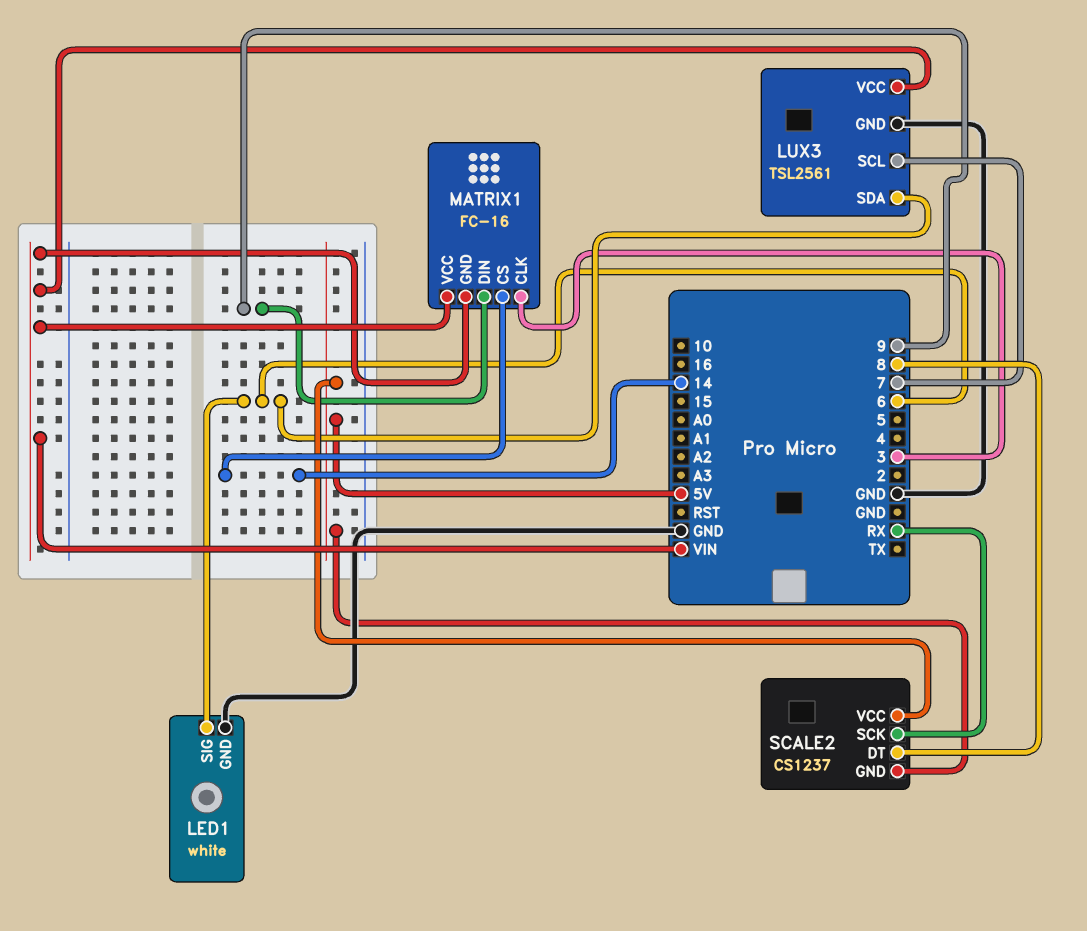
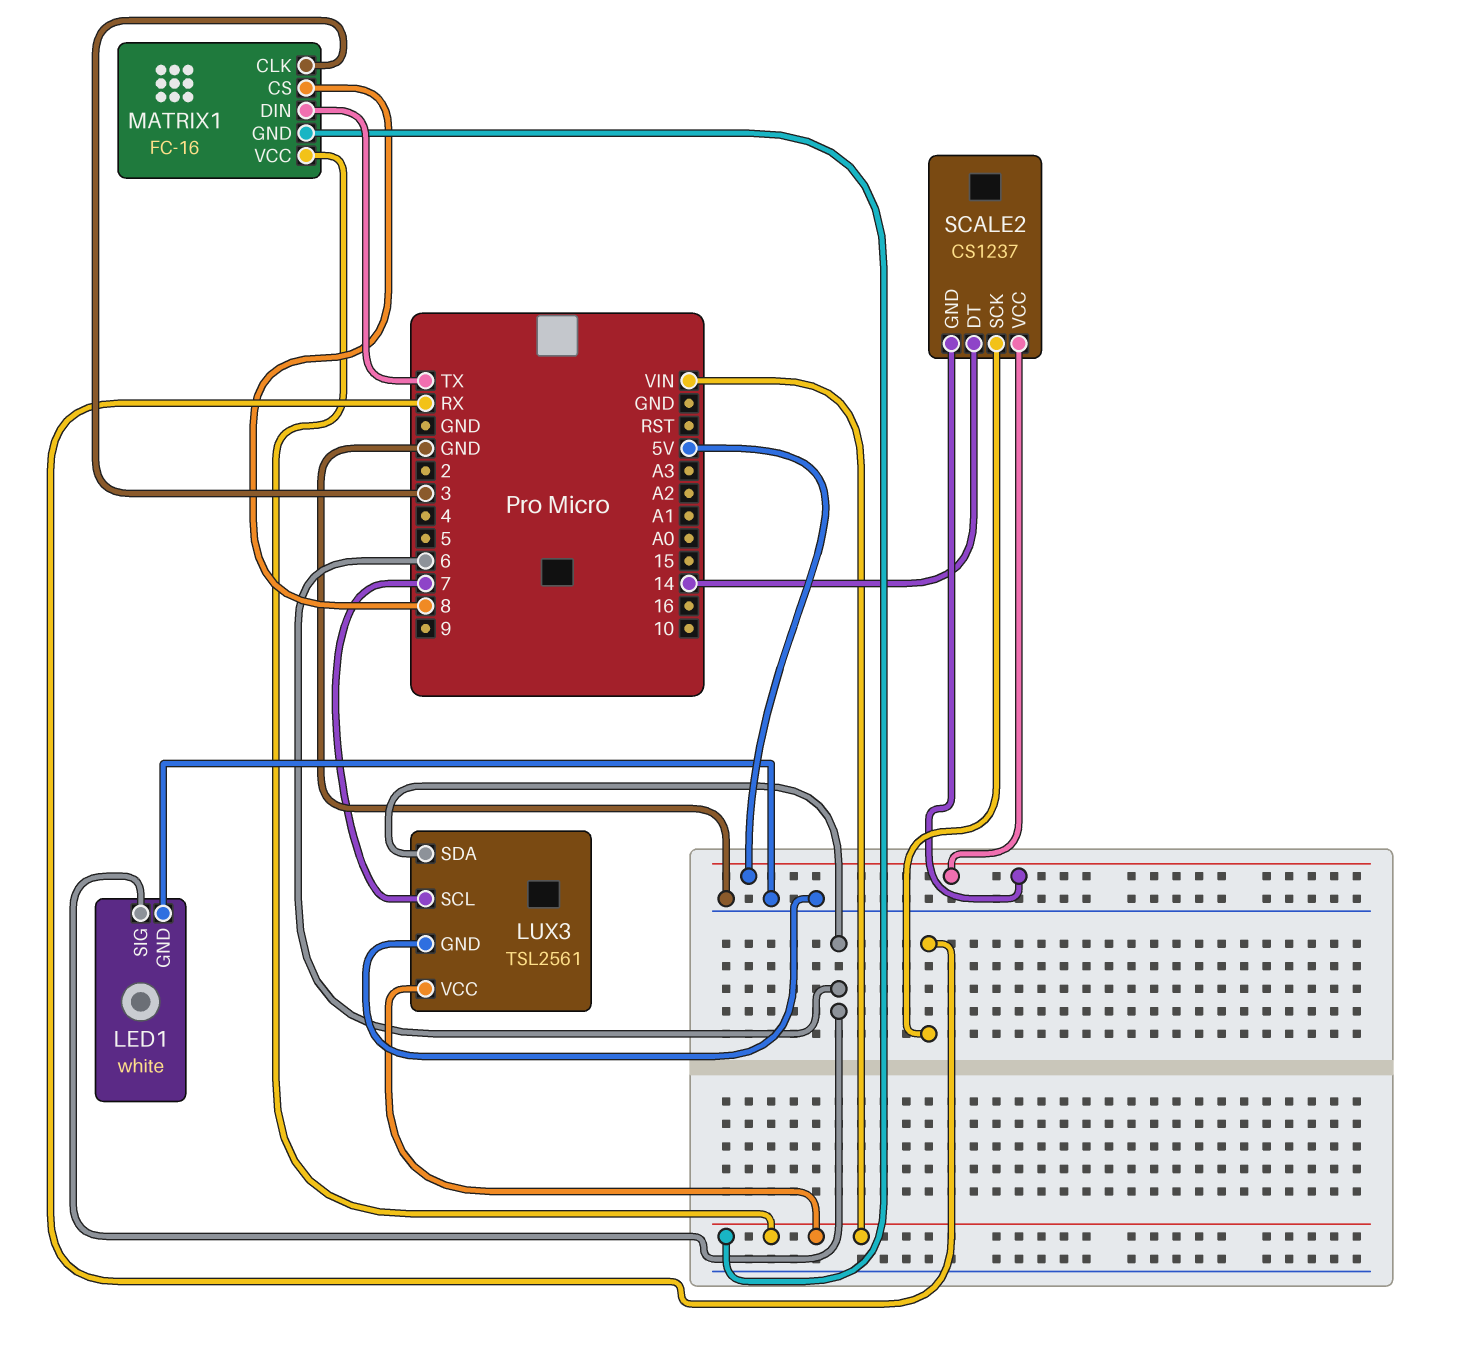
MATRIX1 pin CS: 14 -> 8
MATRIX1 pin DIN: 9 -> TX
SCALE2 pin DT: 8 -> 14

